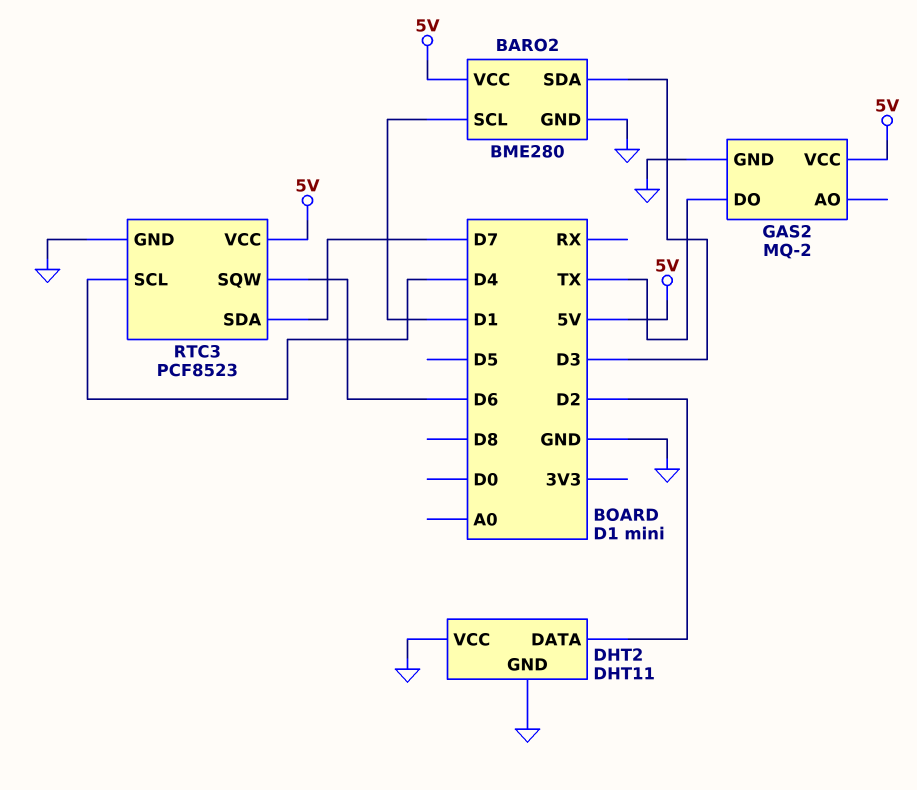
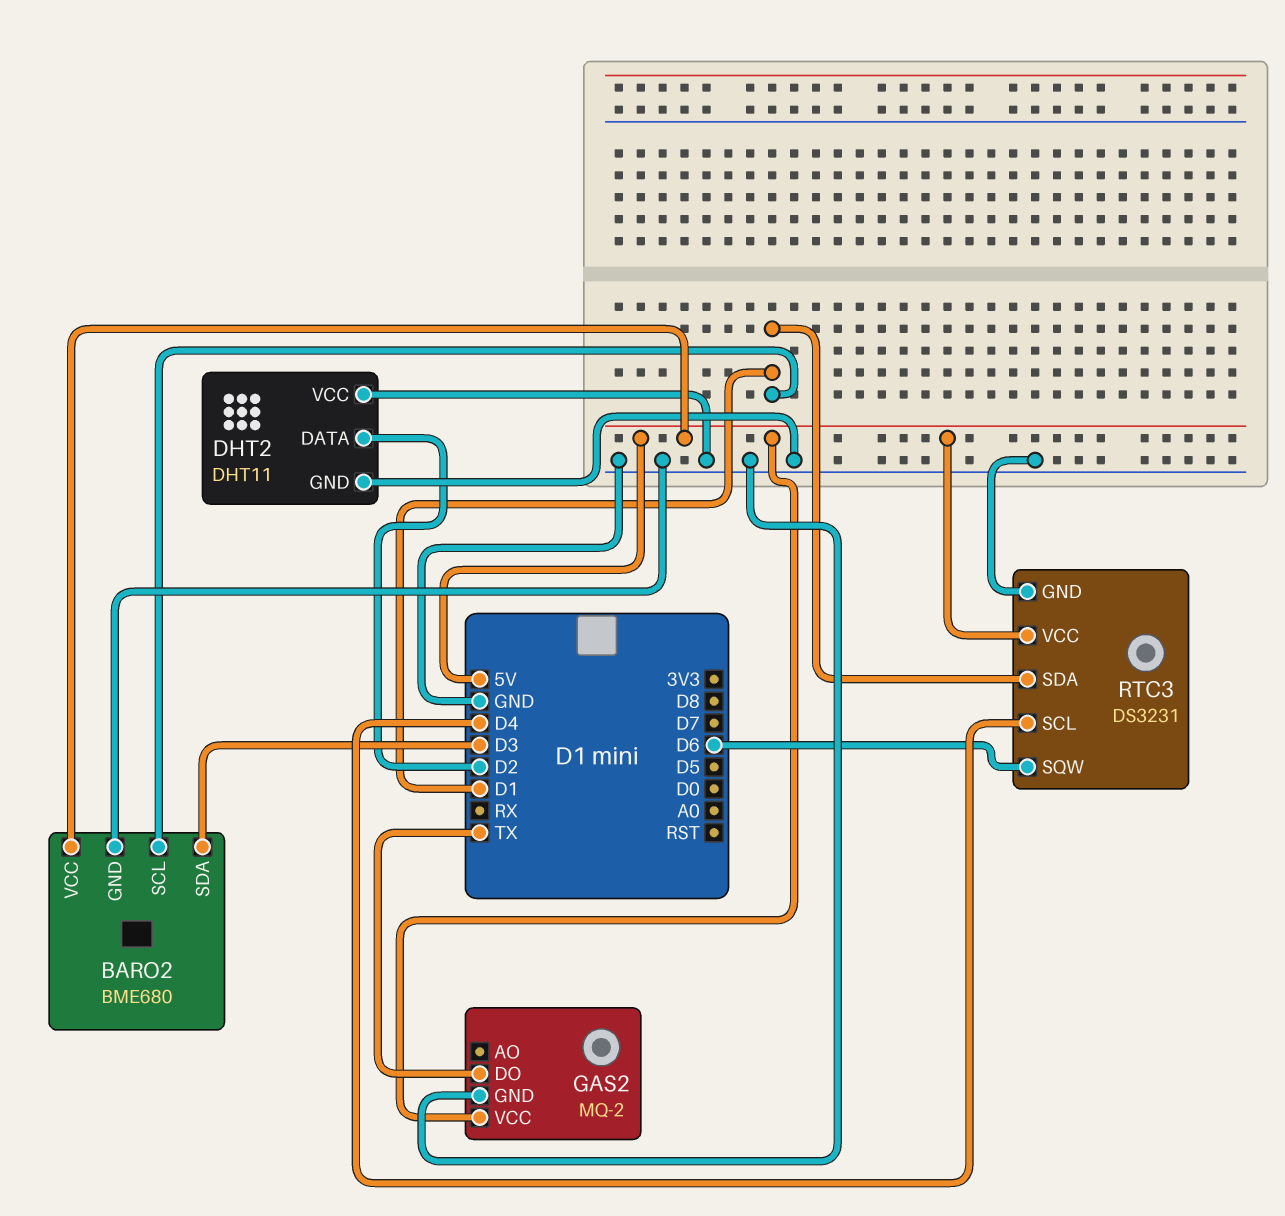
BARO2: BME280 -> BME680
RTC3: PCF8523 -> DS3231
RTC3 pin SDA: D7 -> D1

